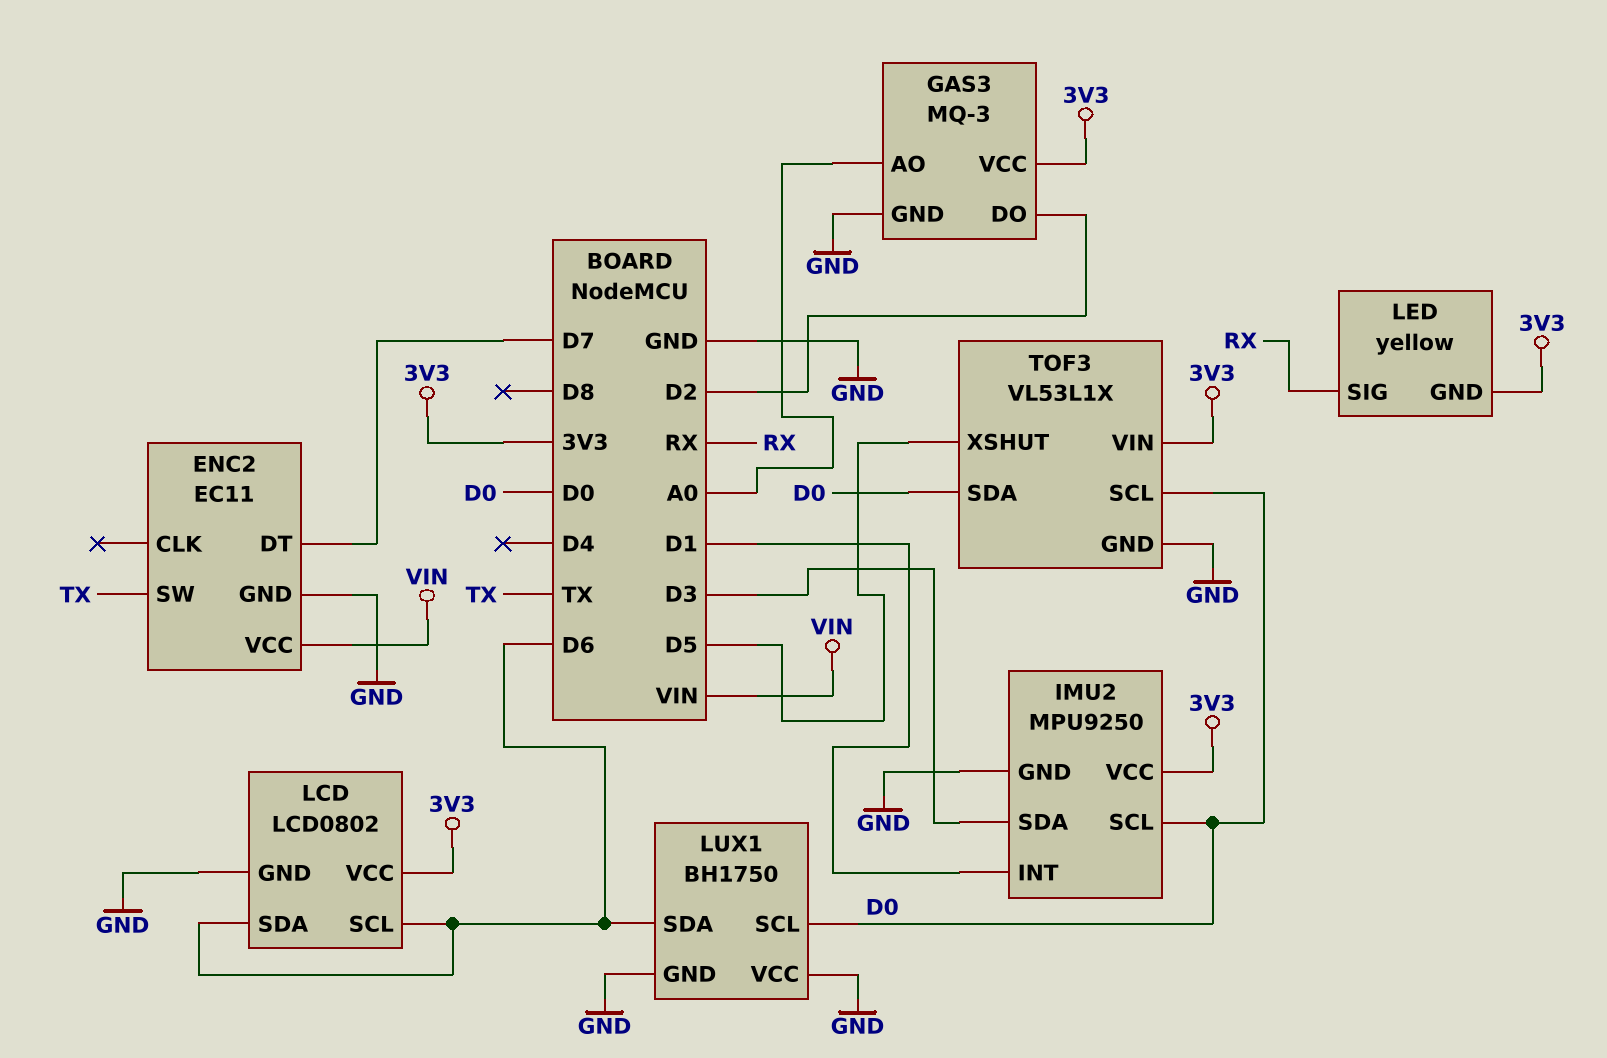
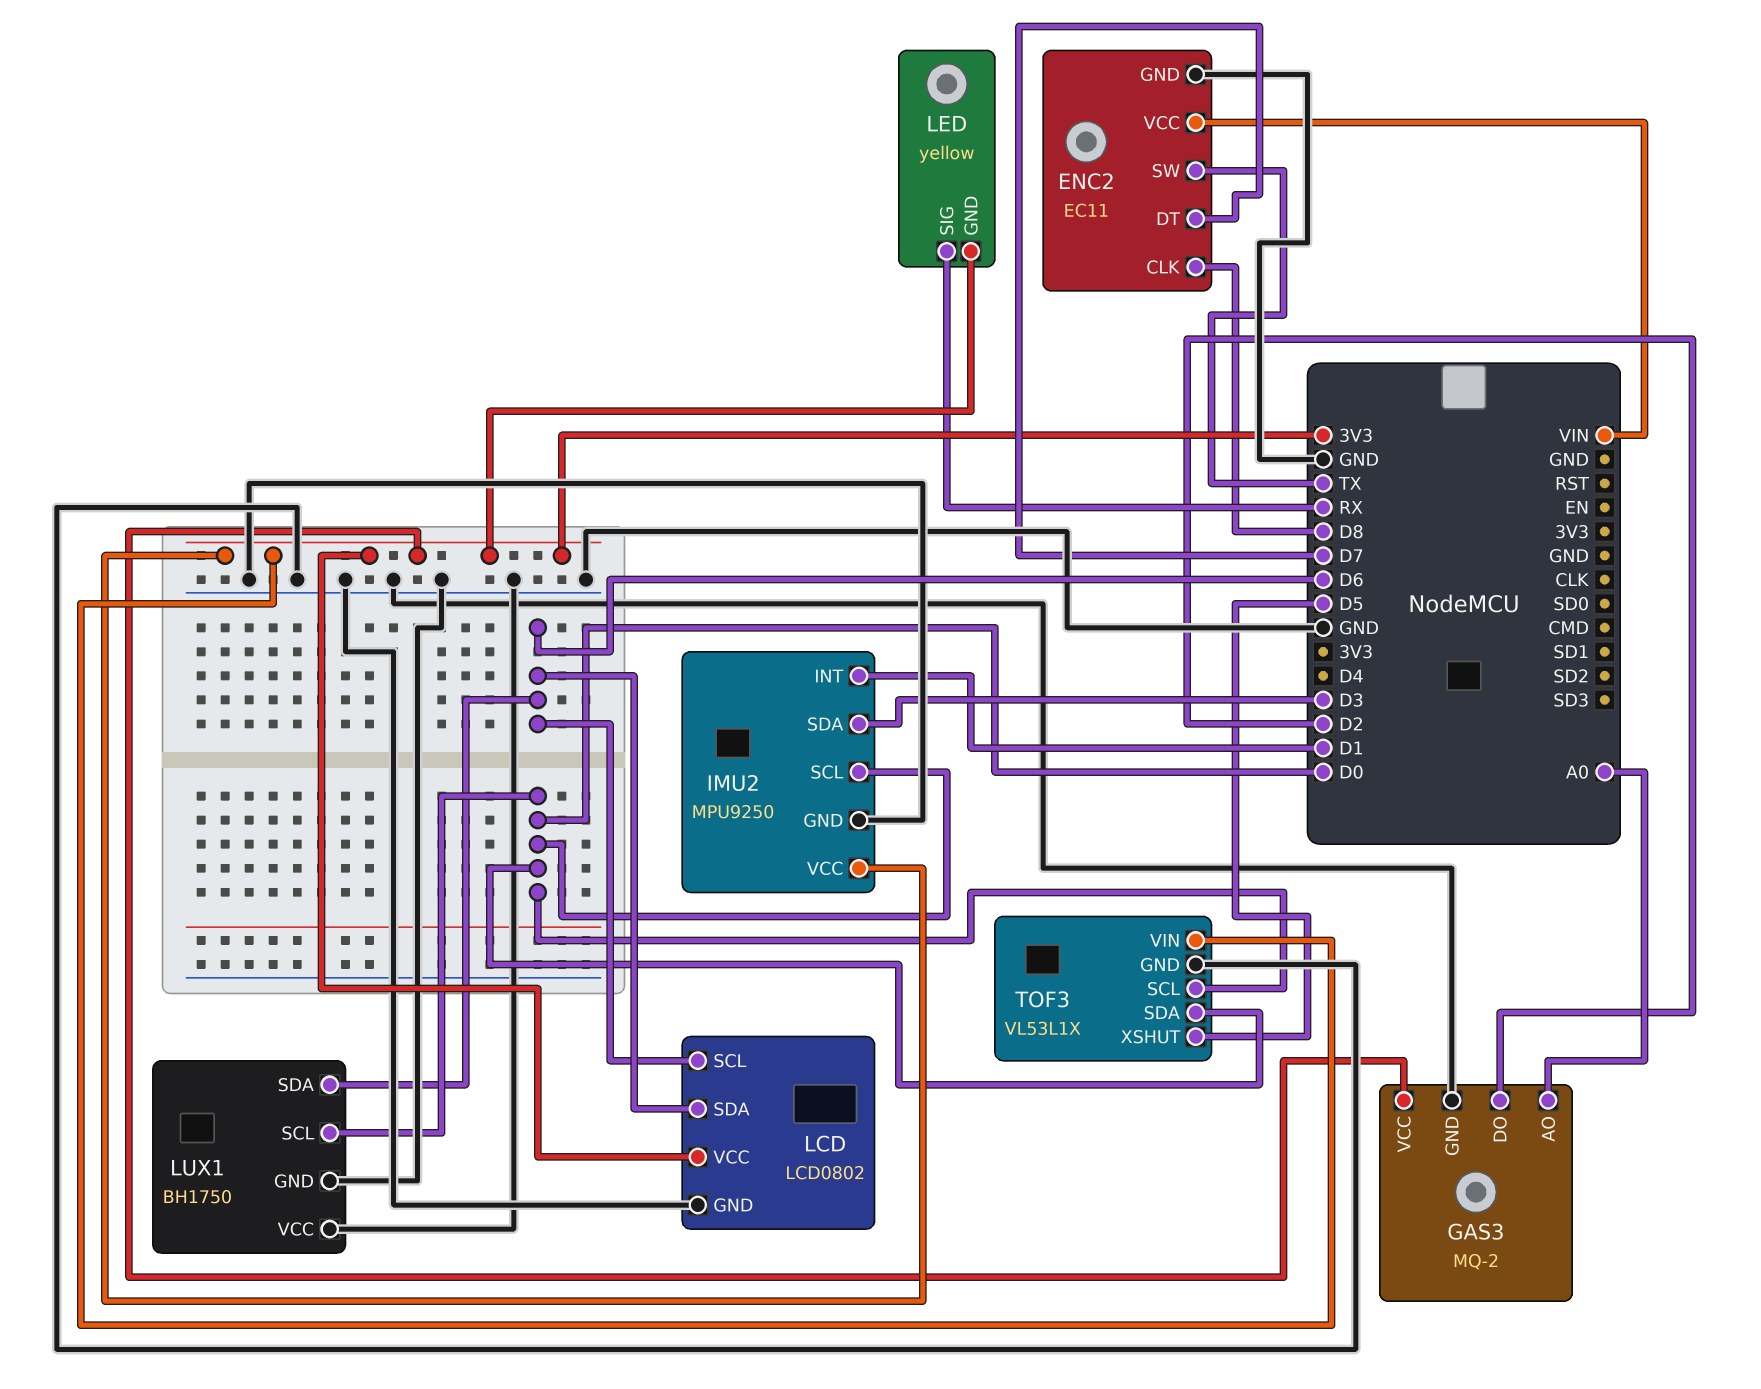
ENC2 pin CLK: none -> D8
GAS3: MQ-3 -> MQ-2

